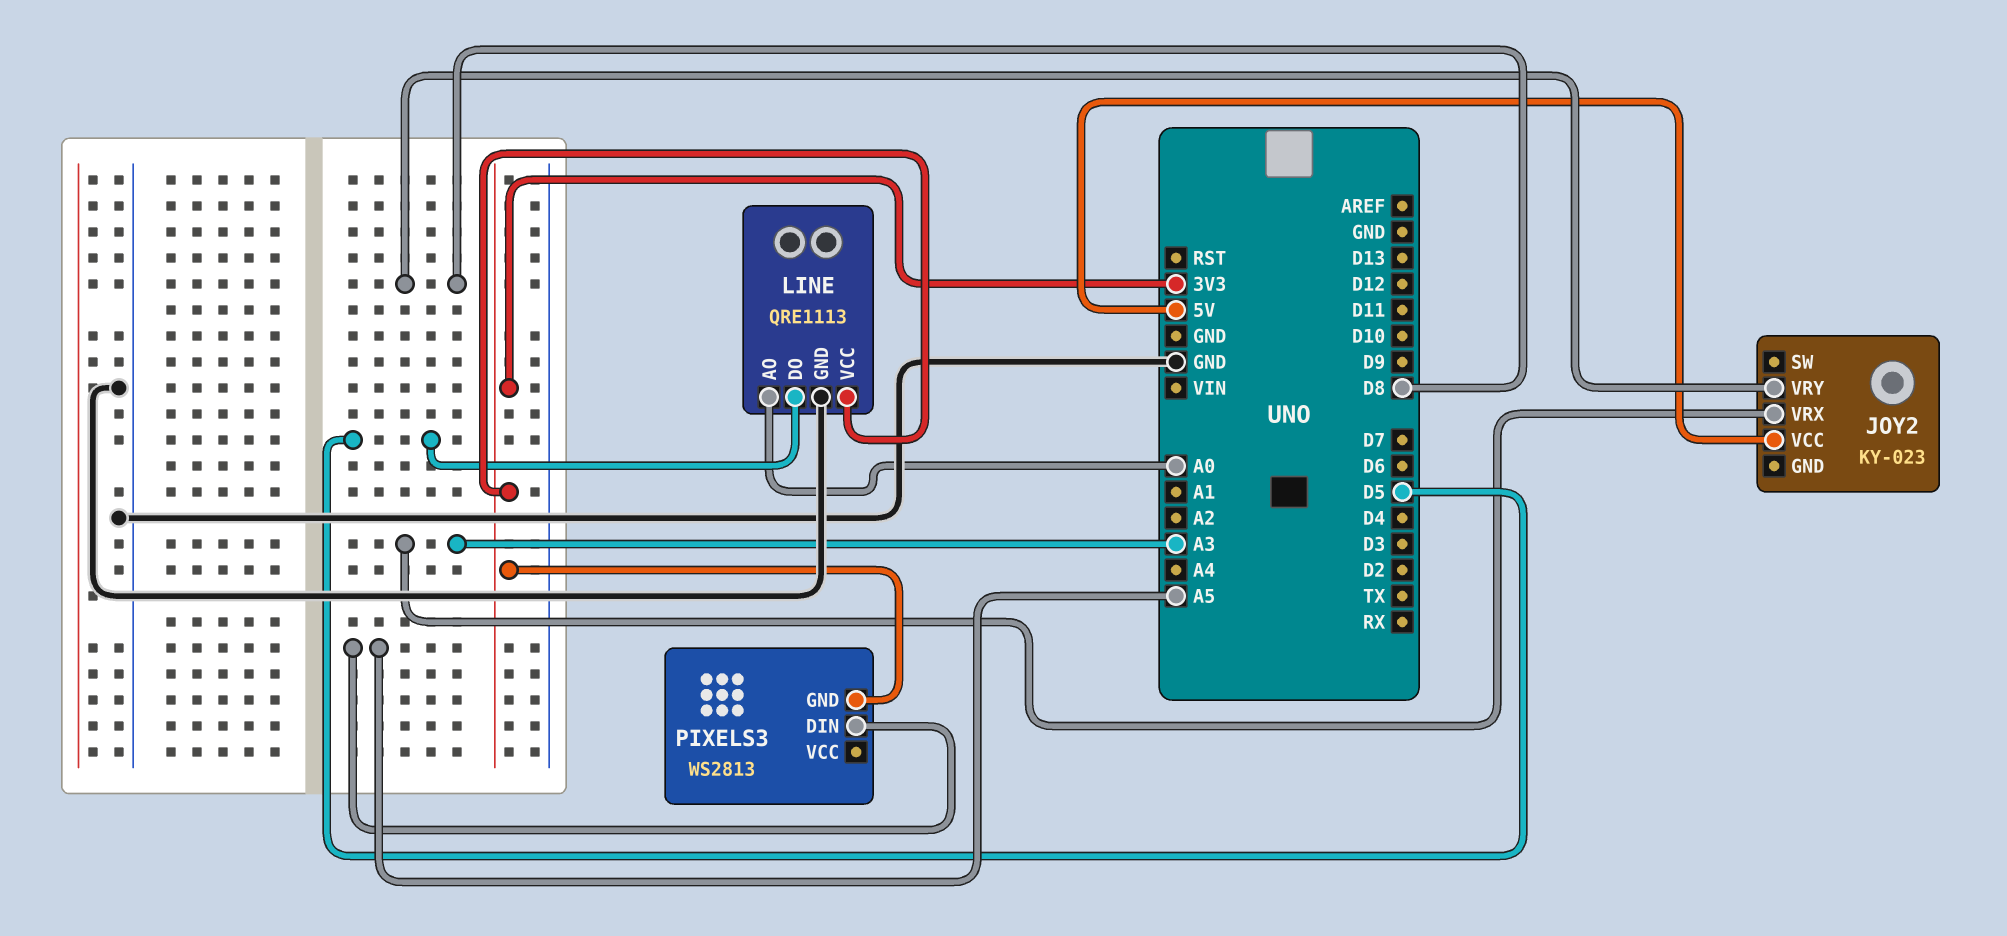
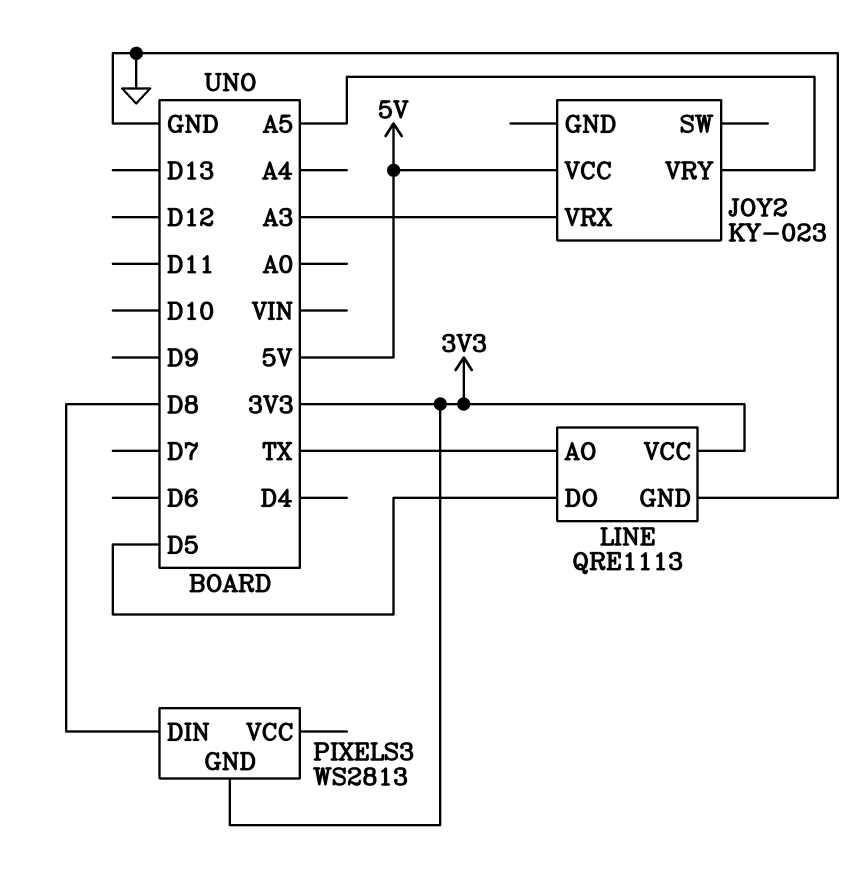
JOY2 pin VRY: D8 -> A5
LINE pin AO: A0 -> TX
PIXELS3 pin DIN: A5 -> D8

